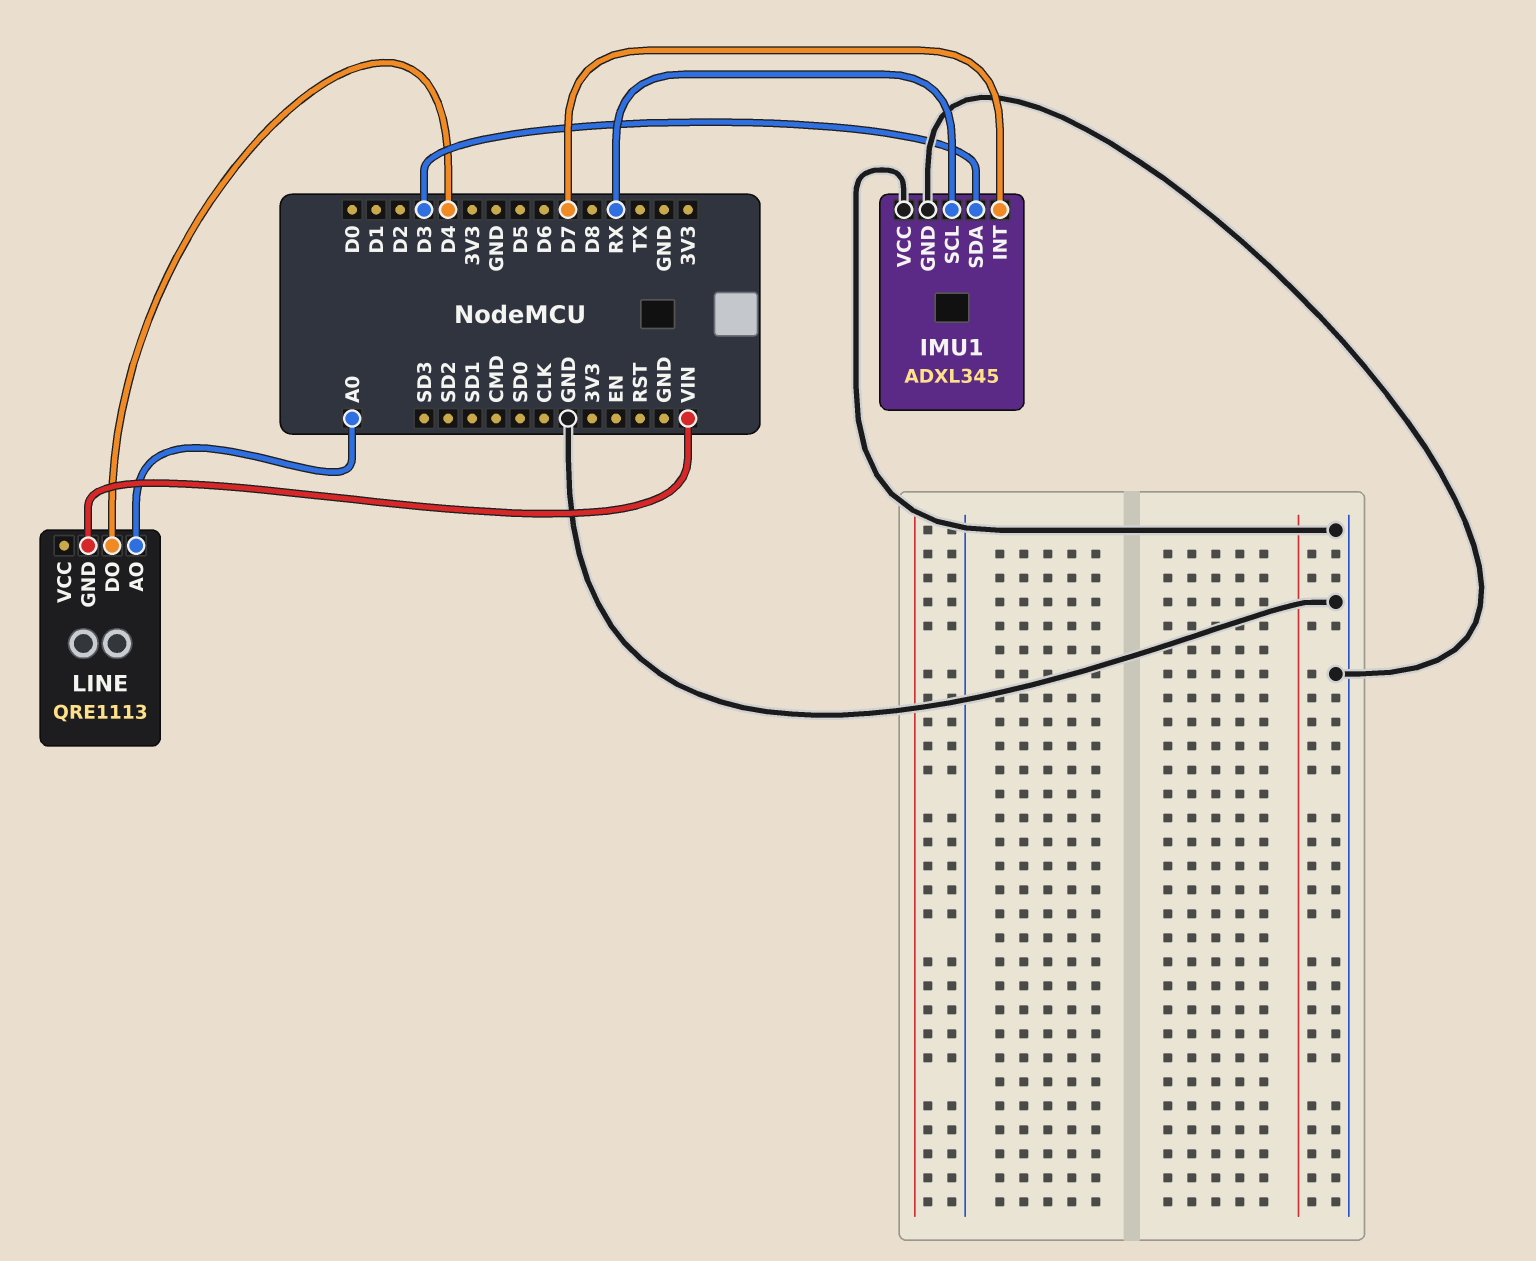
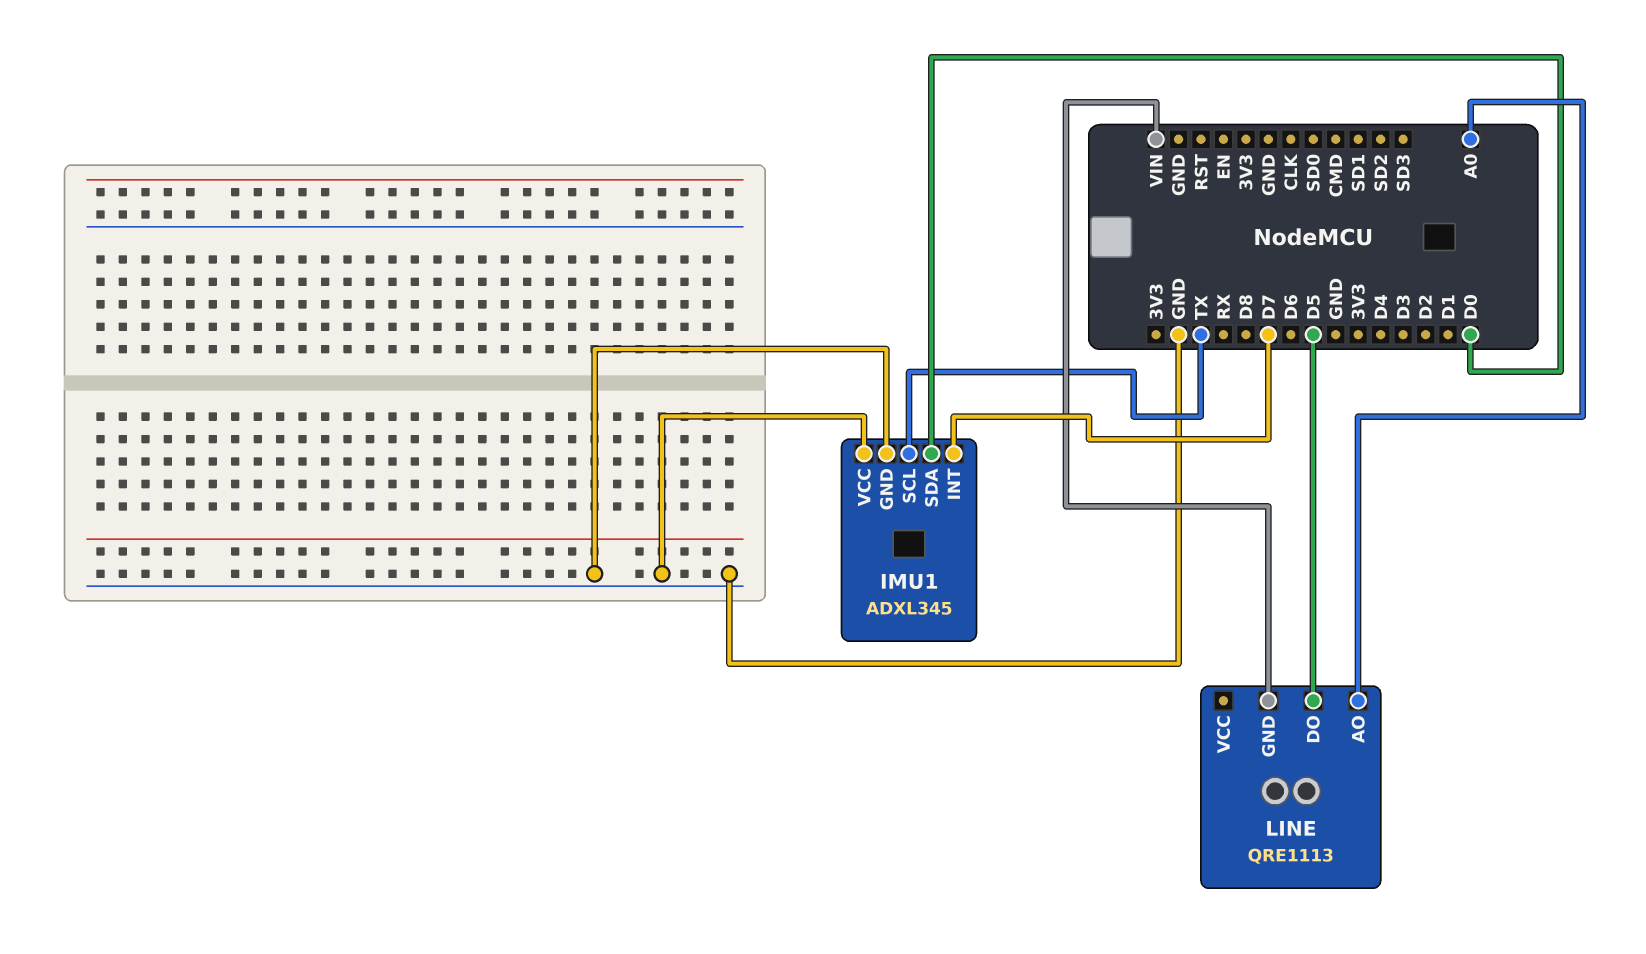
IMU1 pin SCL: RX -> TX
IMU1 pin SDA: D3 -> D0
LINE pin DO: D4 -> D5

